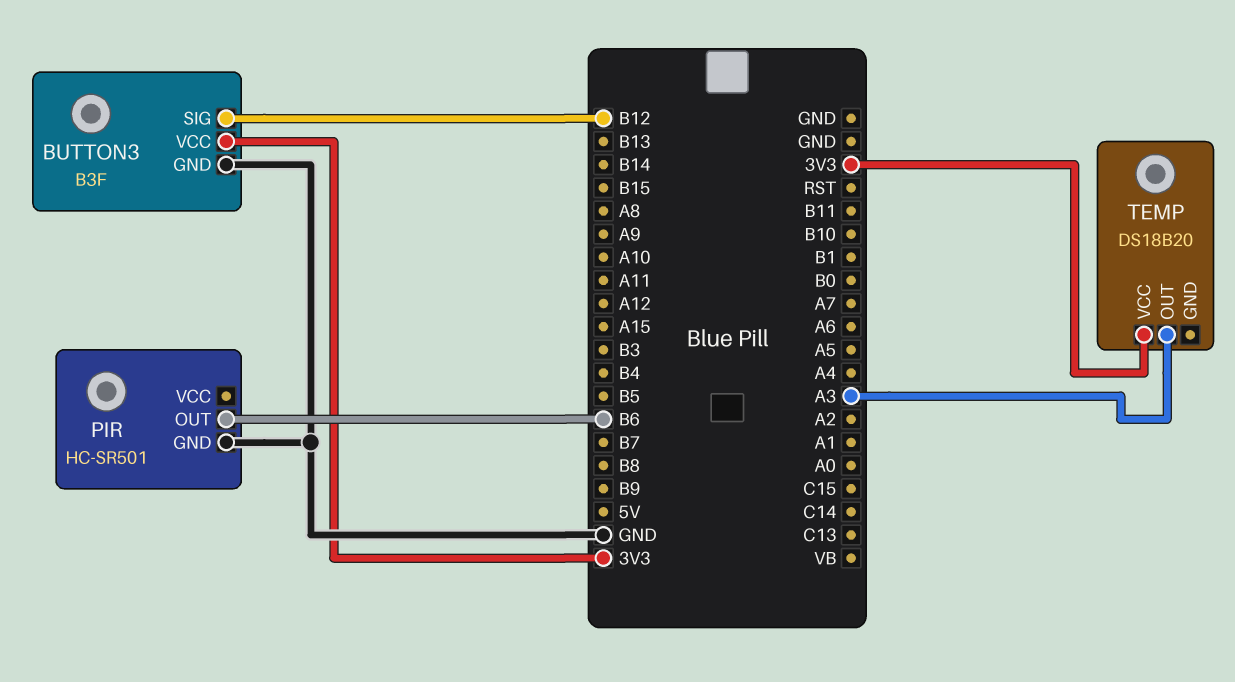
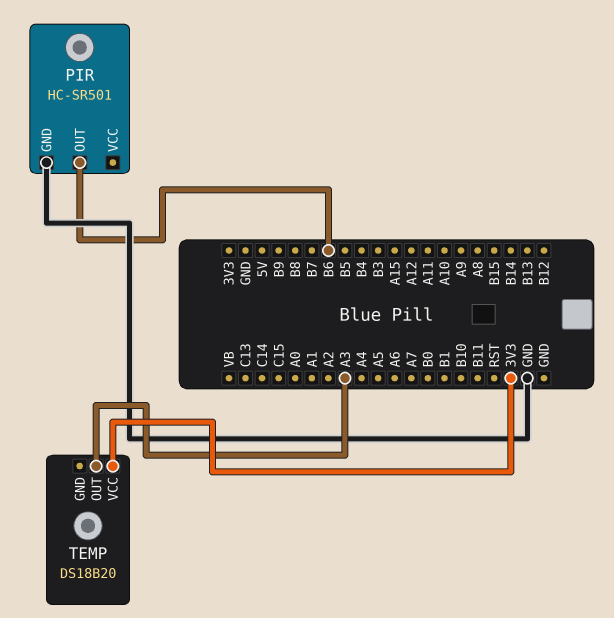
BUTTON3: B3F -> none
BUTTON3 pin GND: GND -> none
BUTTON3 pin SIG: B12 -> none
BUTTON3 pin VCC: 3V3 -> none

